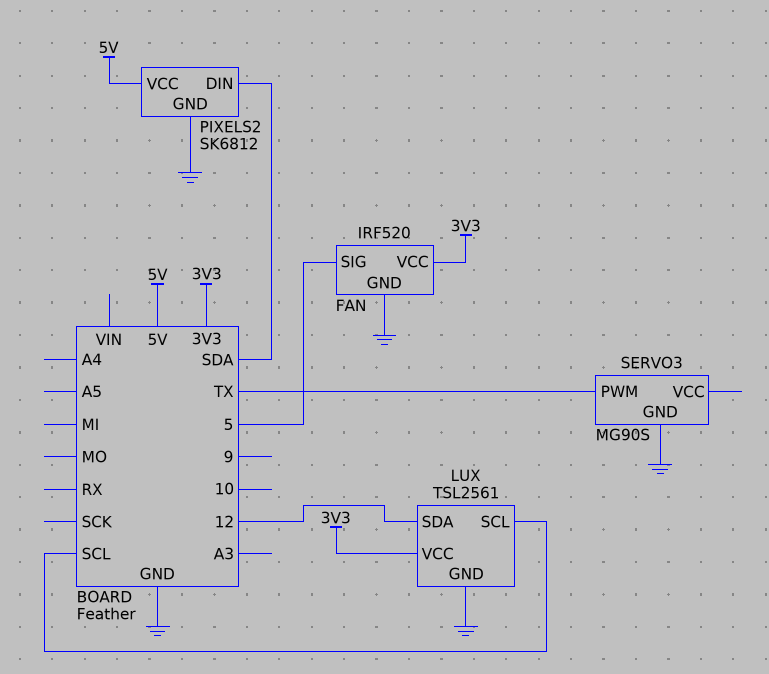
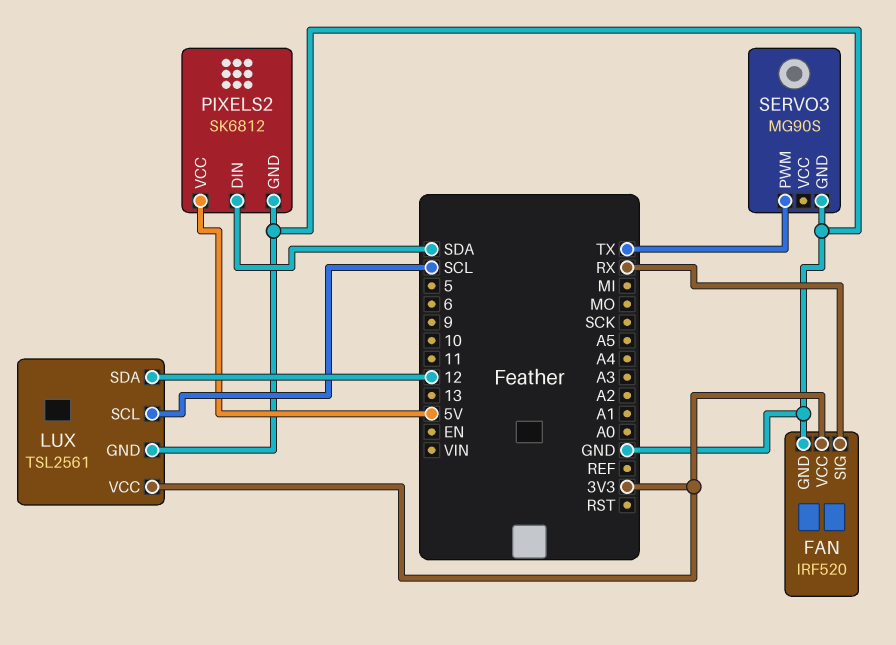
FAN pin SIG: 5 -> RX

